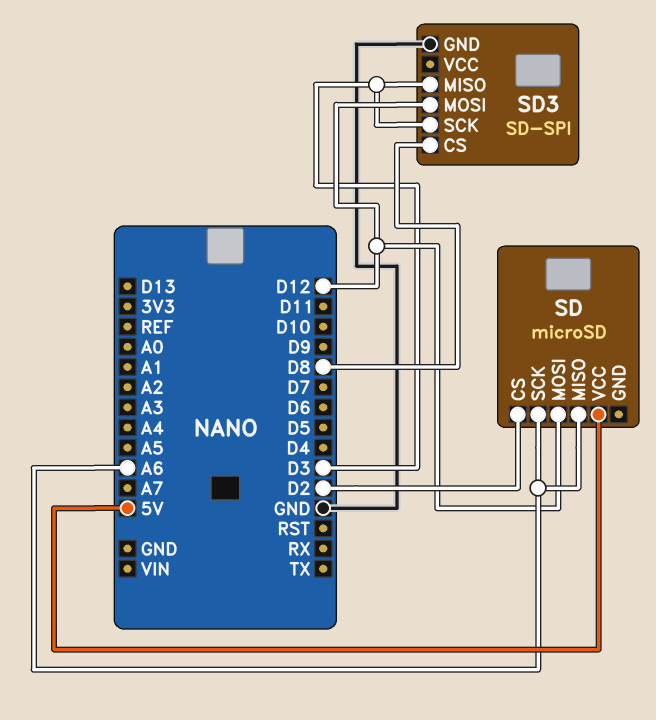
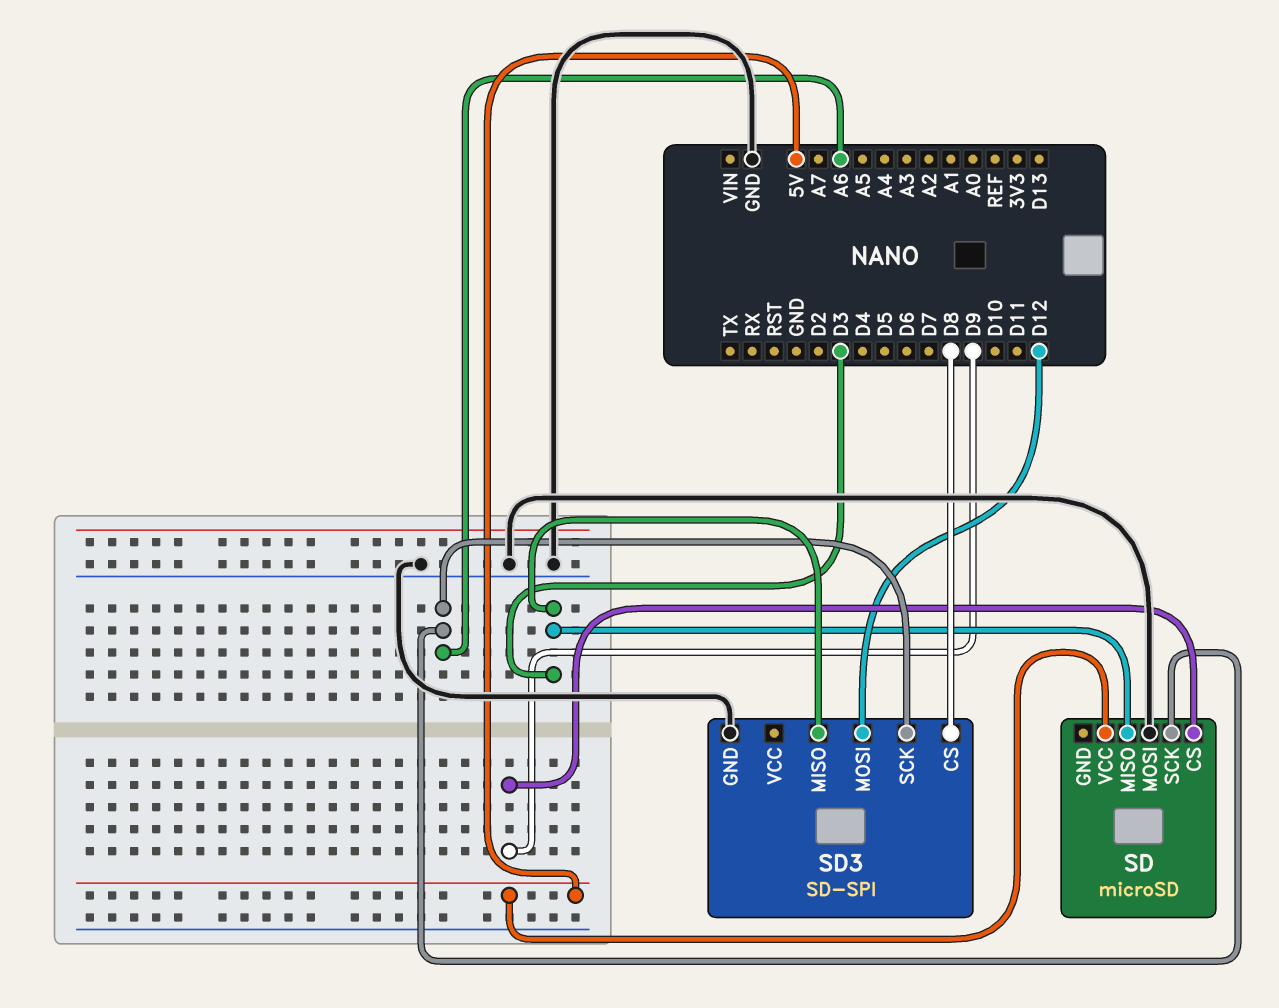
SD pin CS: D2 -> D9
SD pin MISO: A6 -> D3
SD pin MOSI: D12 -> GND
SD3 pin SCK: D3 -> A6

